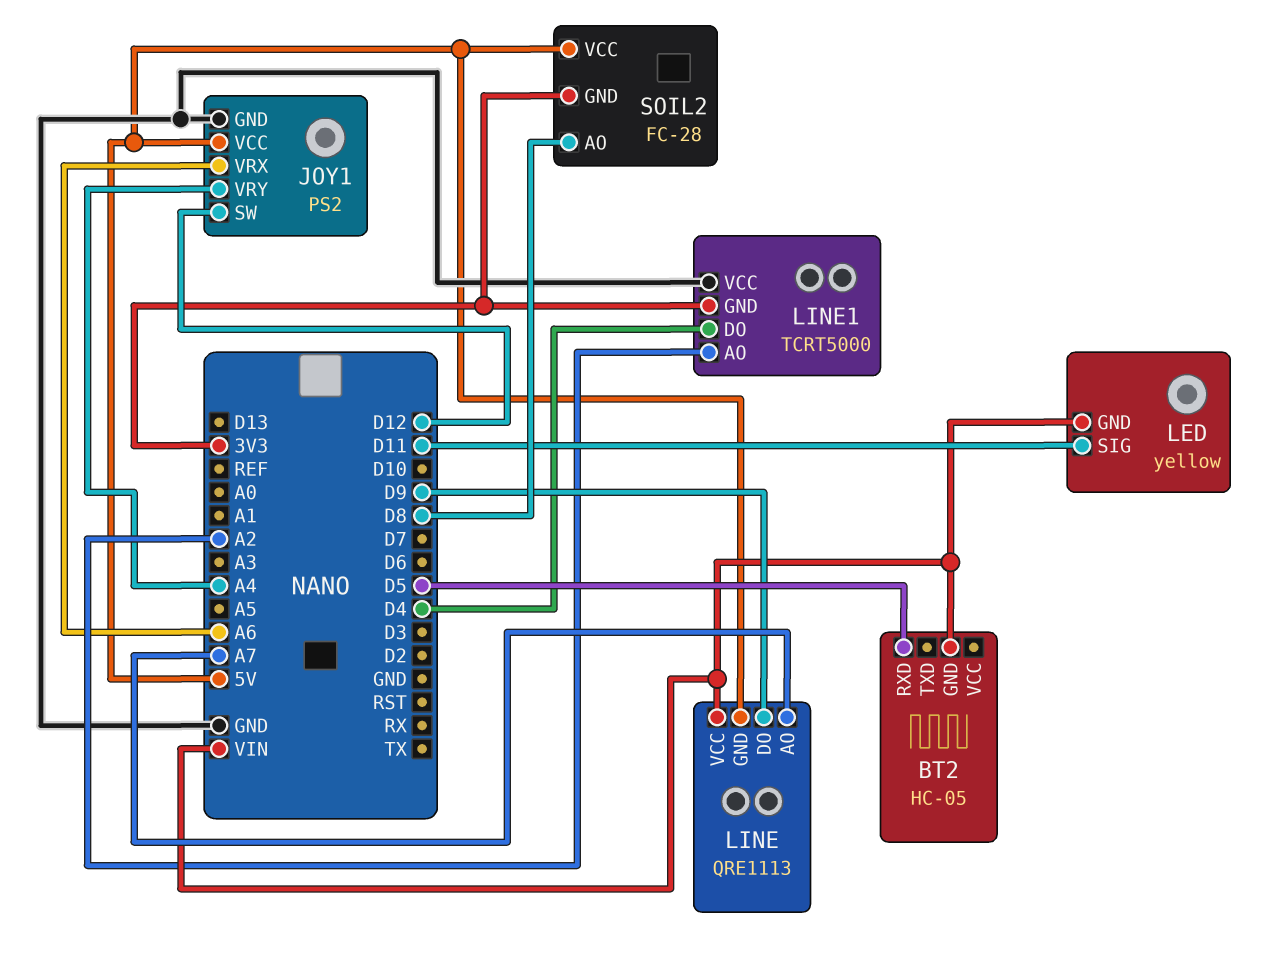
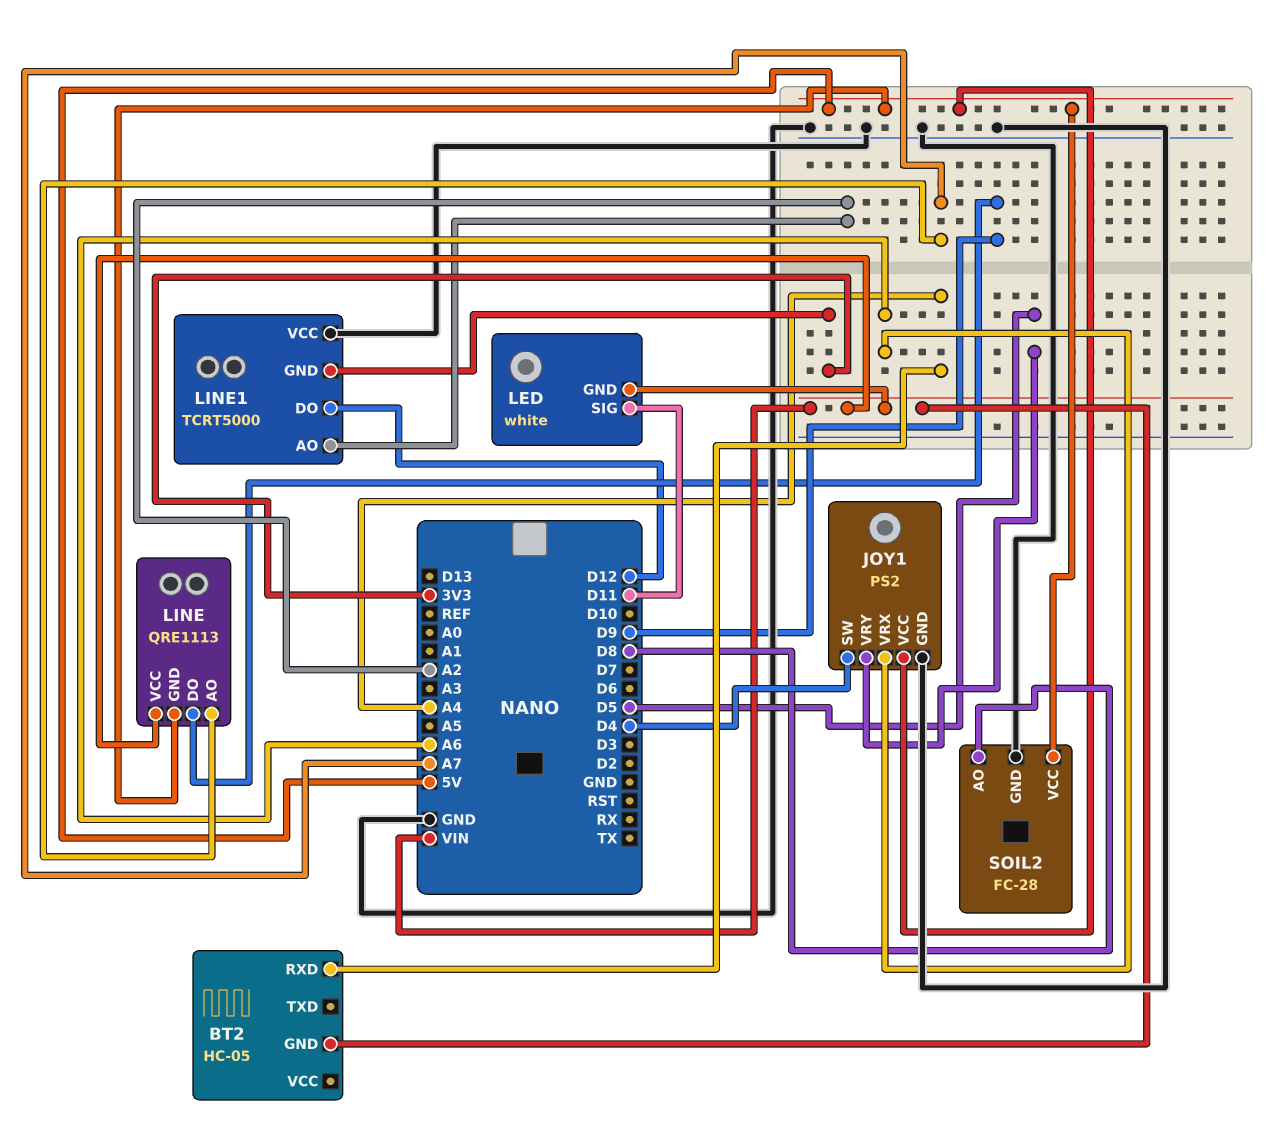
BT2 pin RXD: D5 -> A4
JOY1 pin SW: D12 -> D4
JOY1 pin VRY: A4 -> D5
LED: yellow -> white
LINE1 pin DO: D4 -> D12
SOIL2 pin GND: 3V3 -> GND

